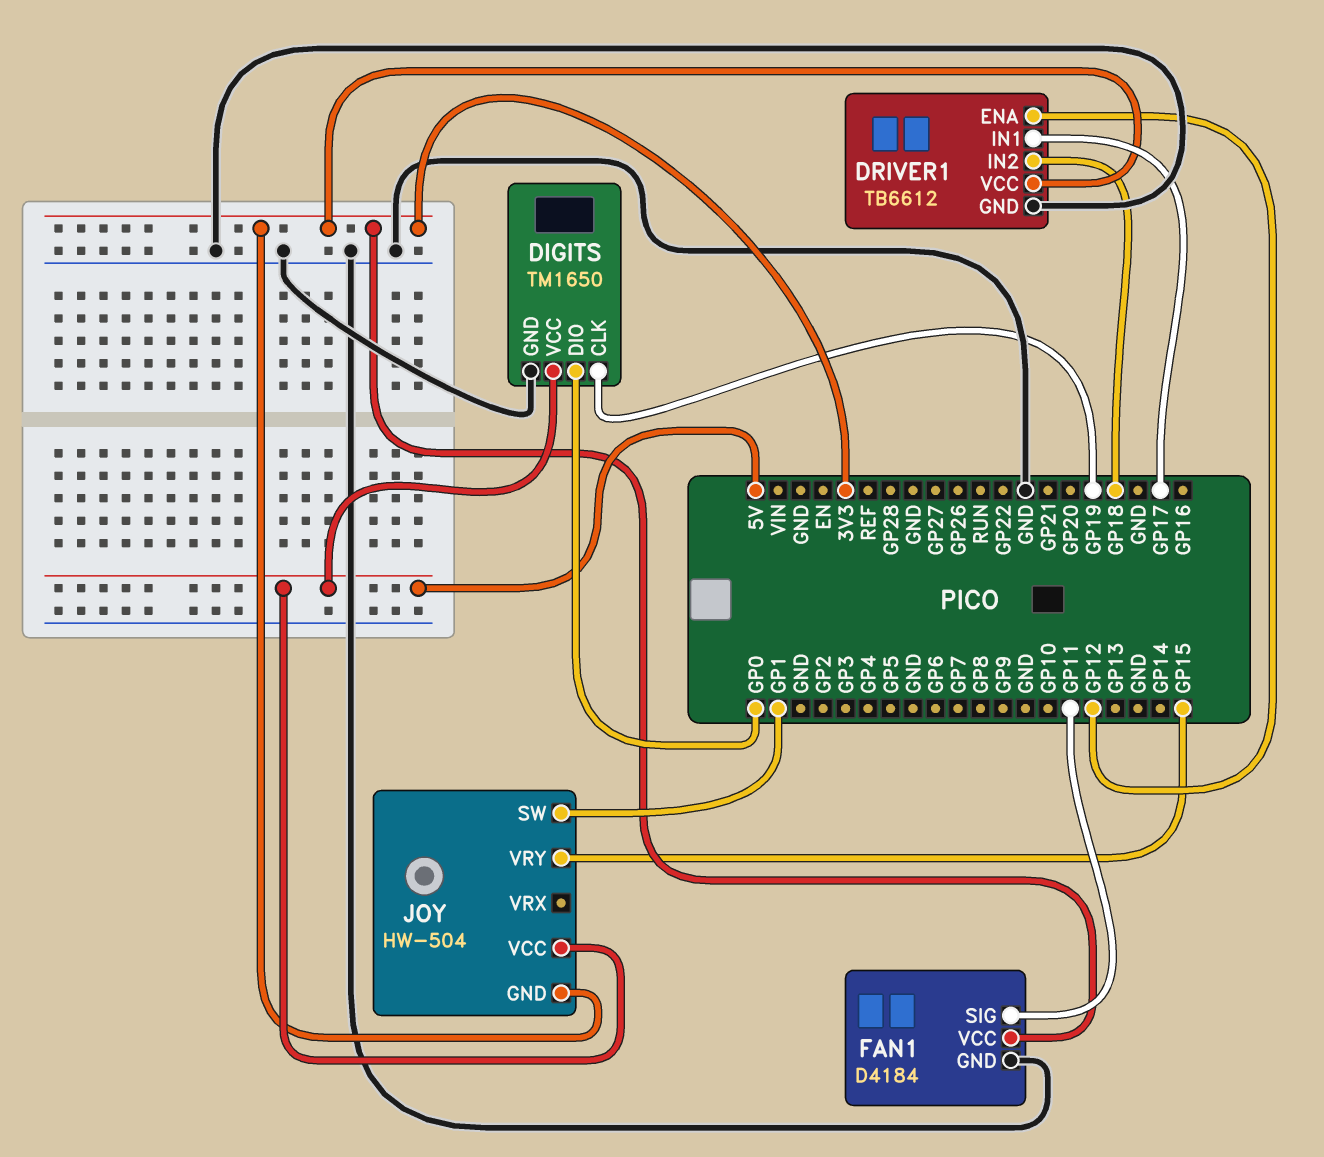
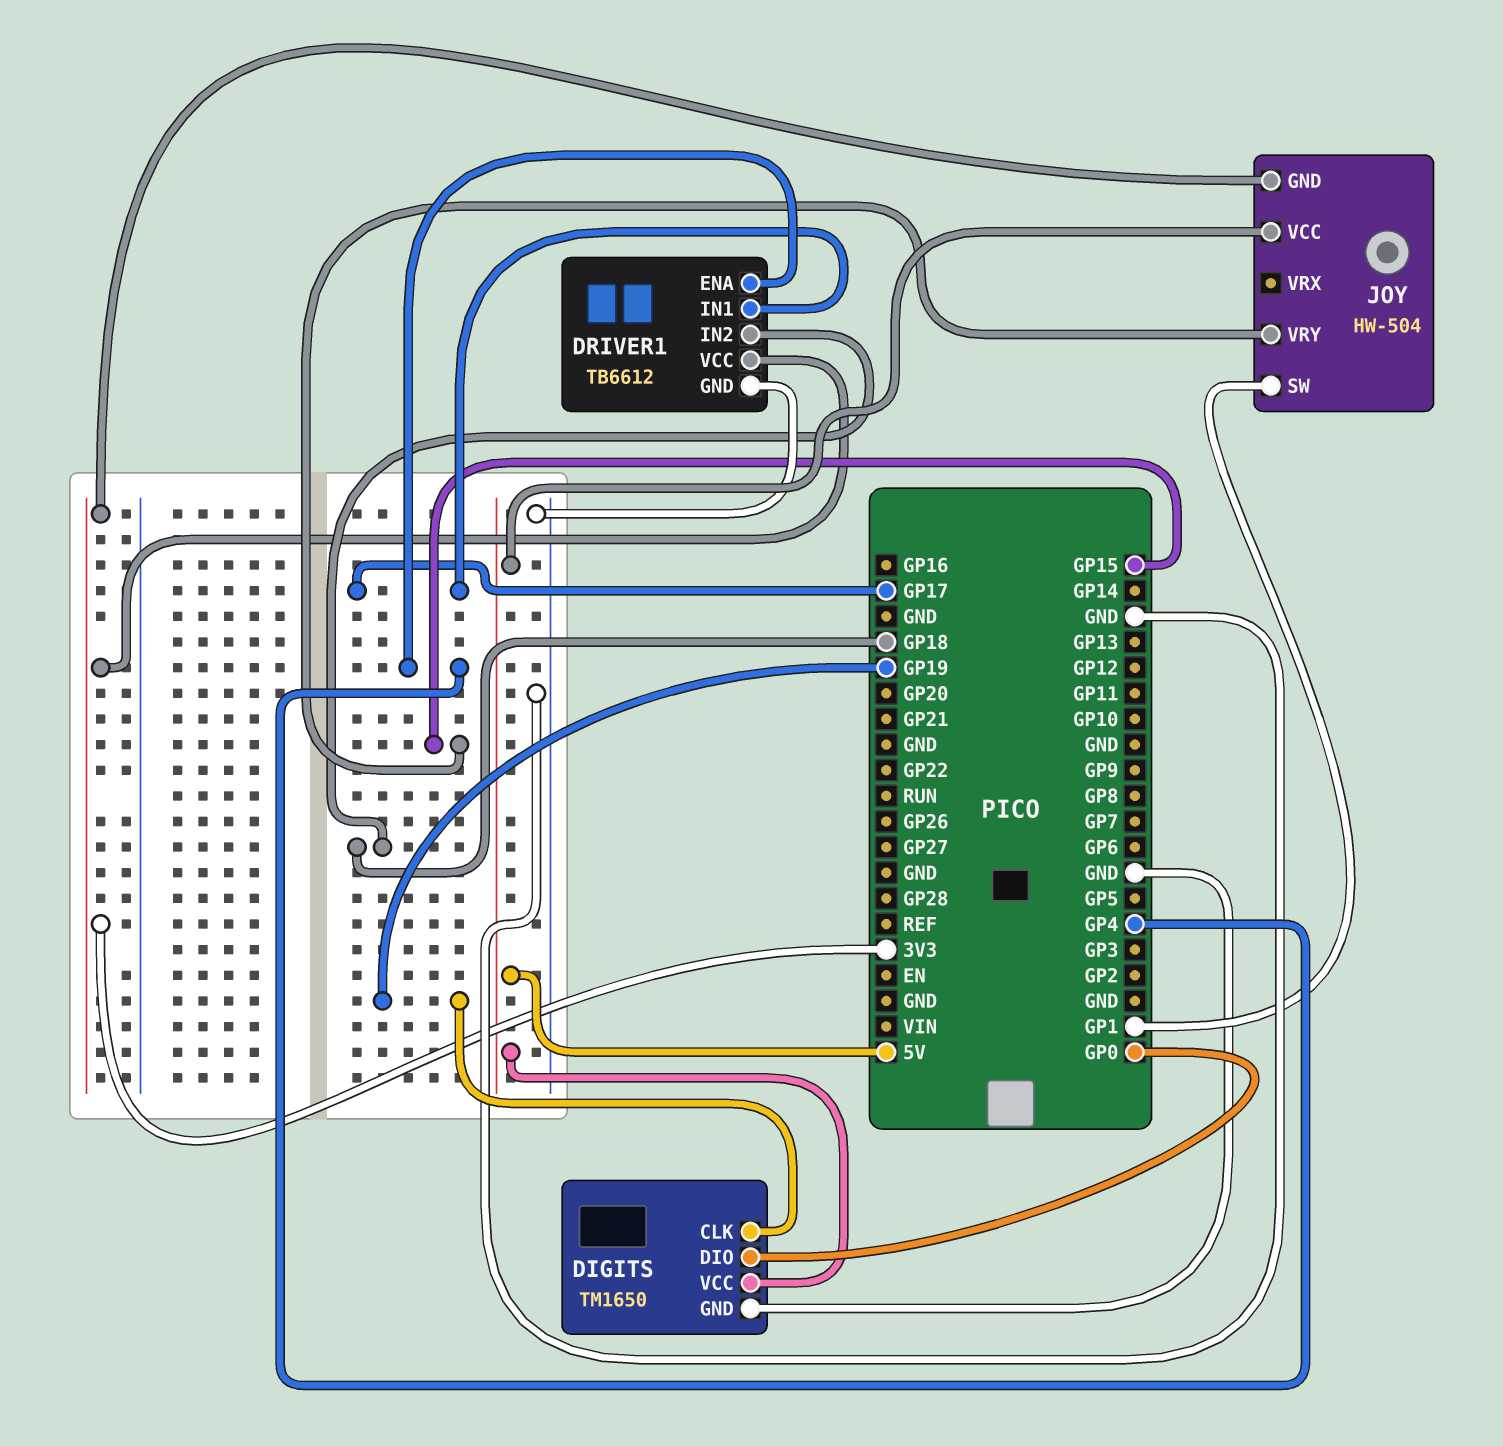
DRIVER1 pin ENA: GP12 -> GP4
FAN1: D4184 -> none
FAN1 pin GND: GND -> none
FAN1 pin SIG: GP11 -> none
FAN1 pin VCC: 3V3 -> none

